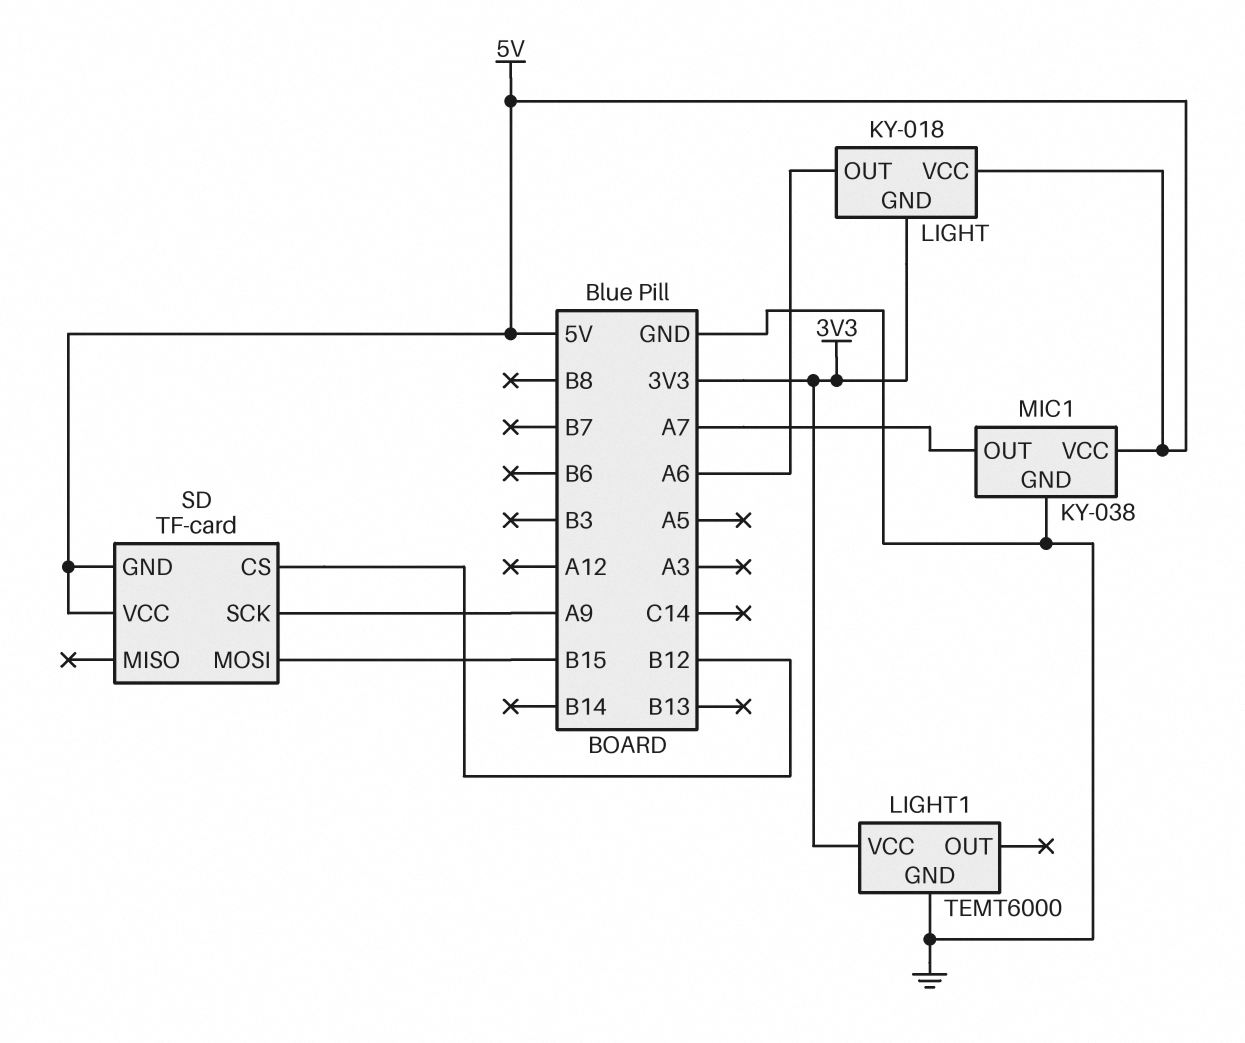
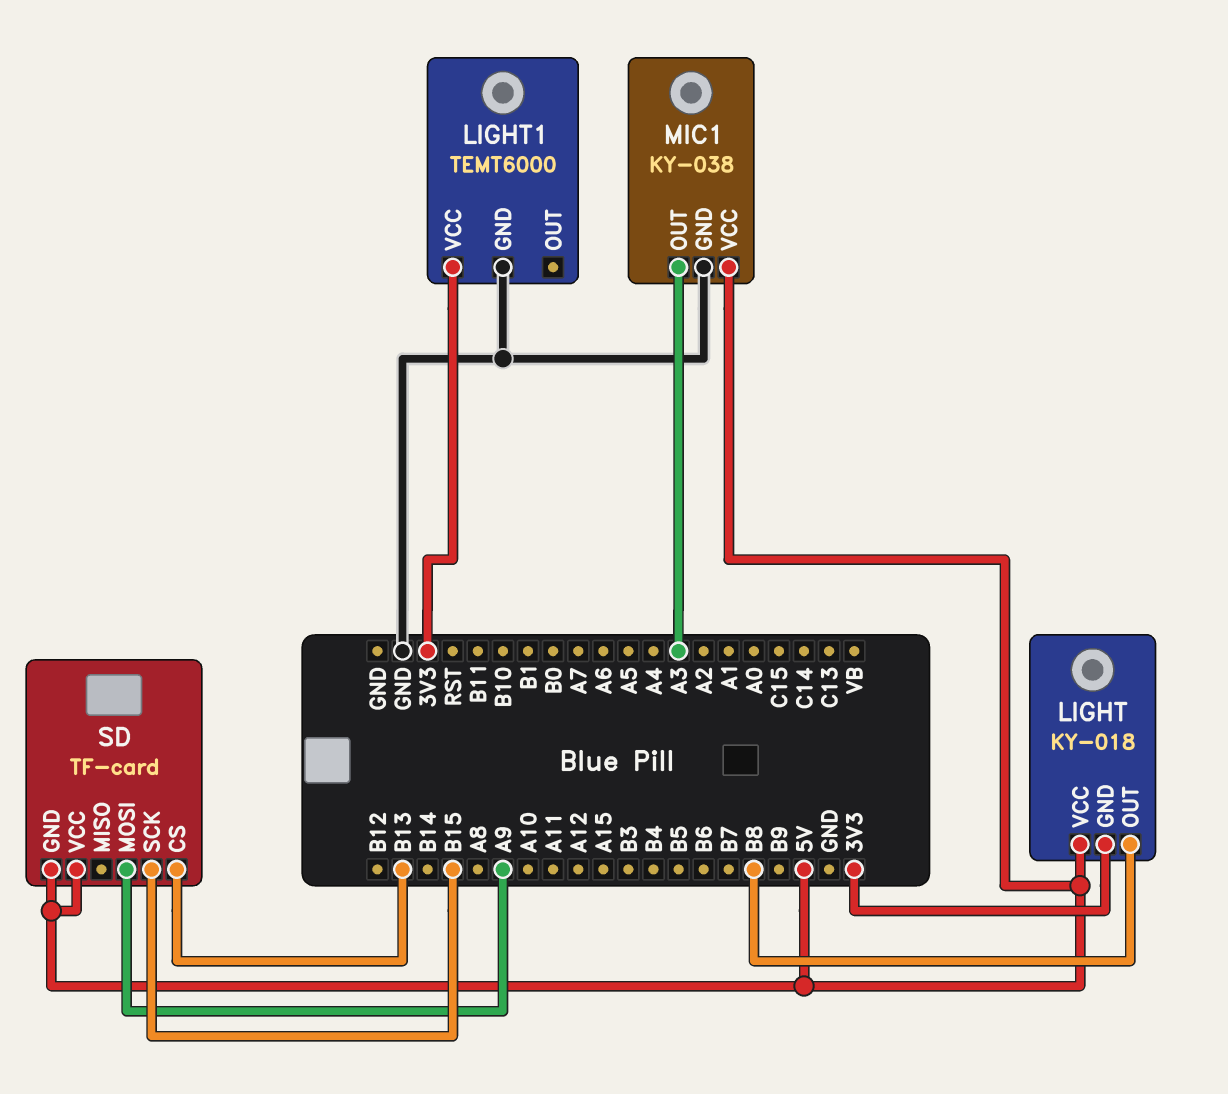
LIGHT pin OUT: A6 -> B8
MIC1 pin OUT: A7 -> A3
SD pin CS: B12 -> B13
SD pin MOSI: B15 -> A9
SD pin SCK: A9 -> B15

